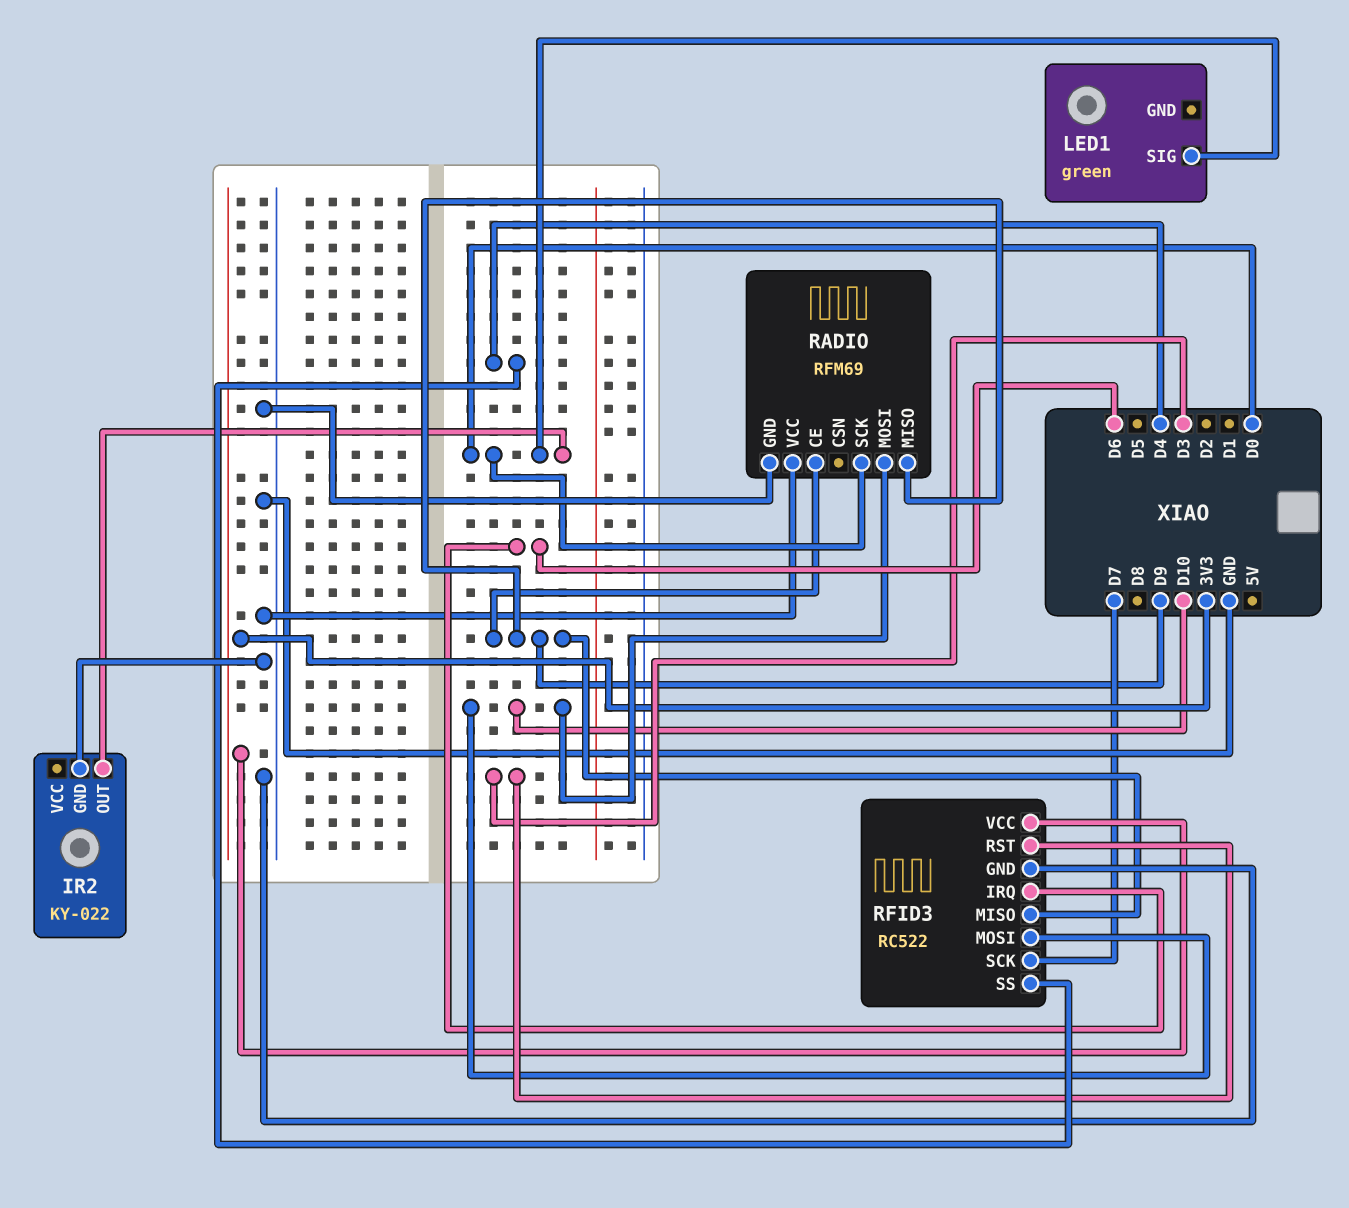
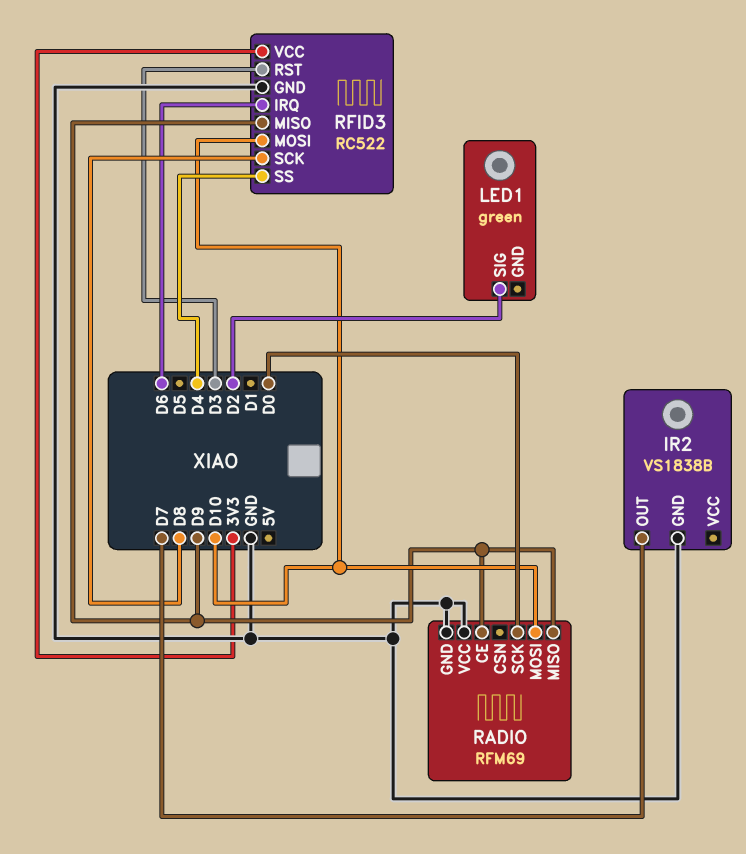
IR2: KY-022 -> VS1838B
IR2 pin OUT: D0 -> D7
LED1 pin SIG: D0 -> D2
RFID3 pin SCK: D7 -> D8

